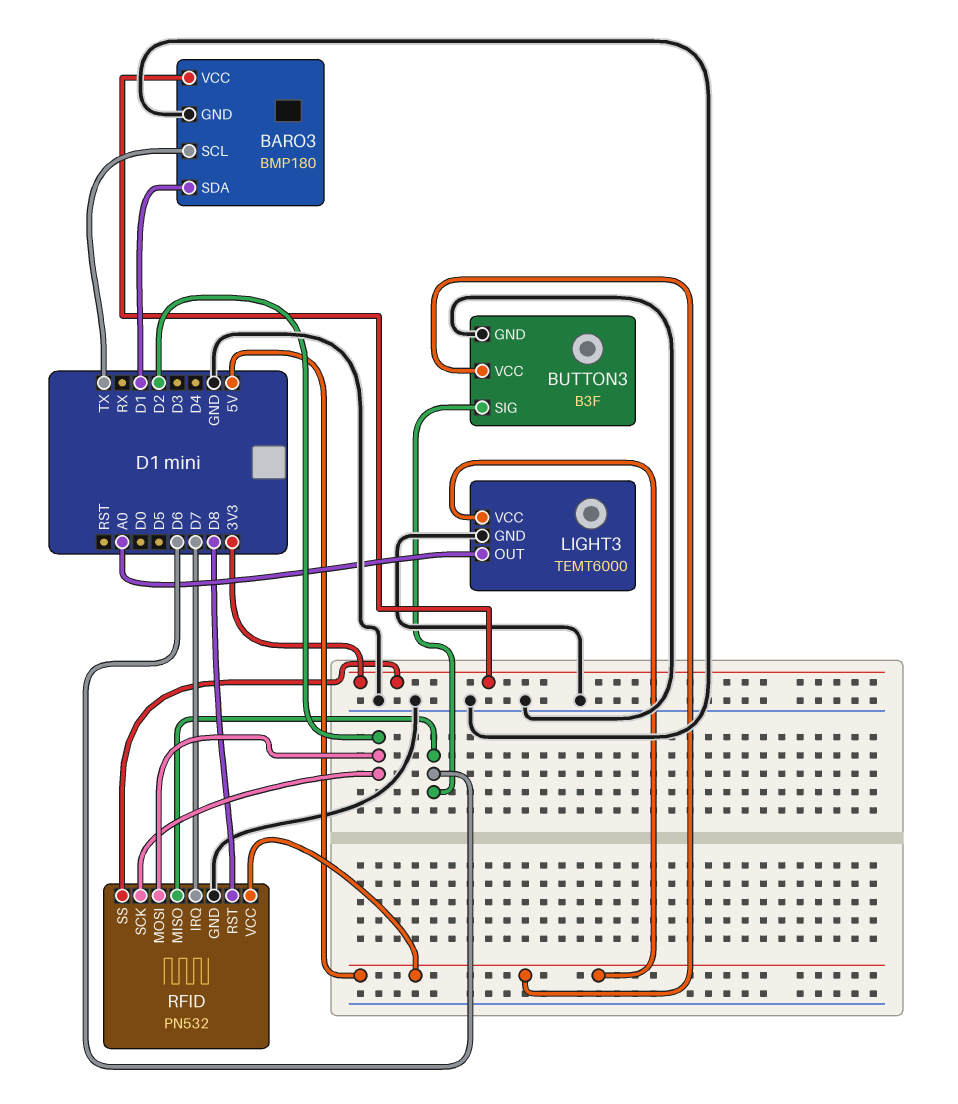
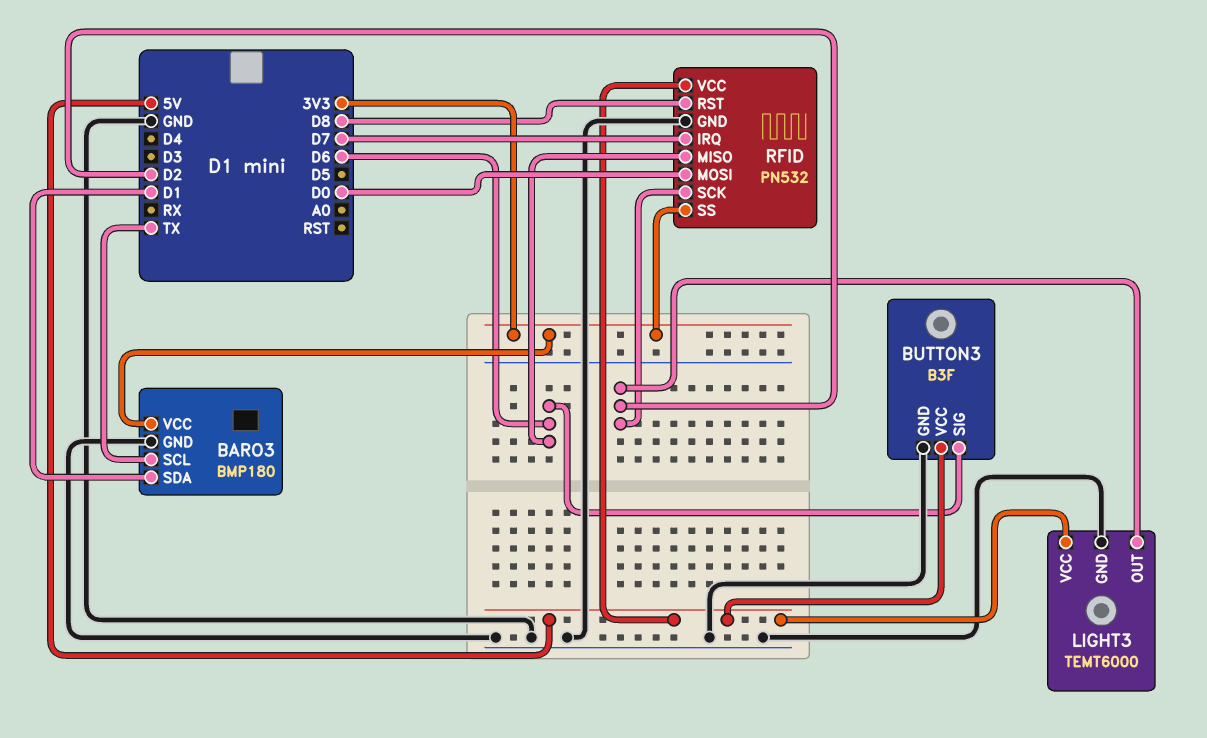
LIGHT3 pin OUT: A0 -> D2
RFID pin MOSI: D2 -> D0

